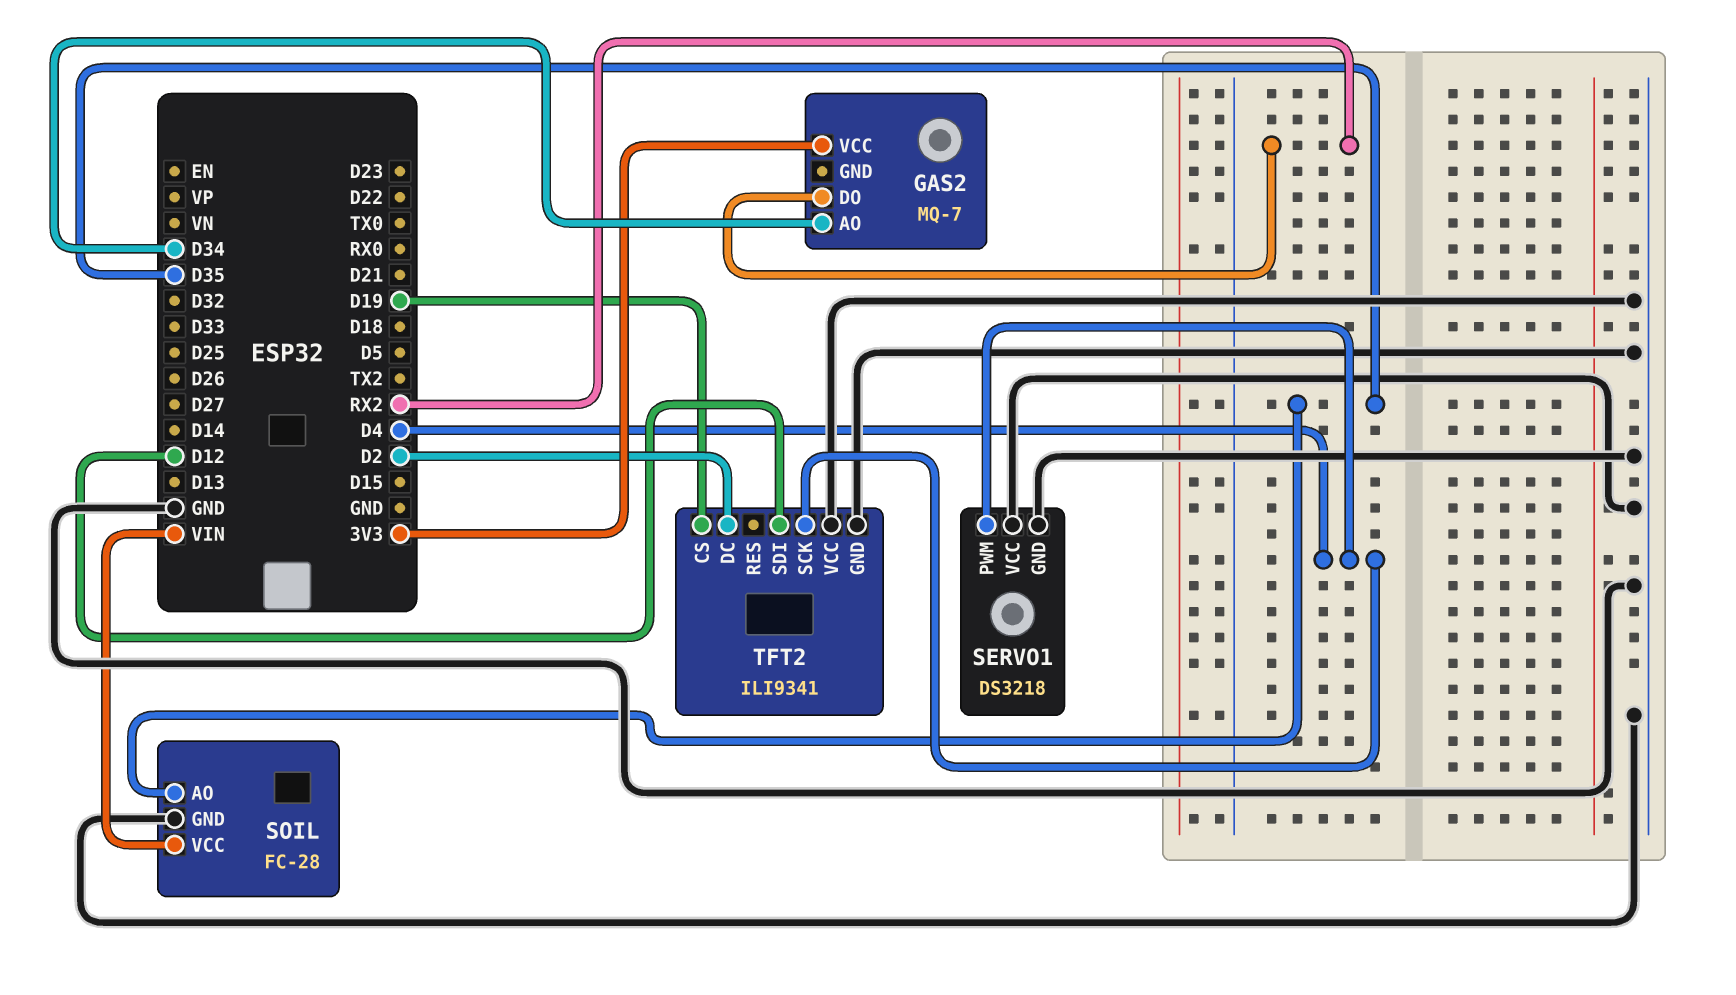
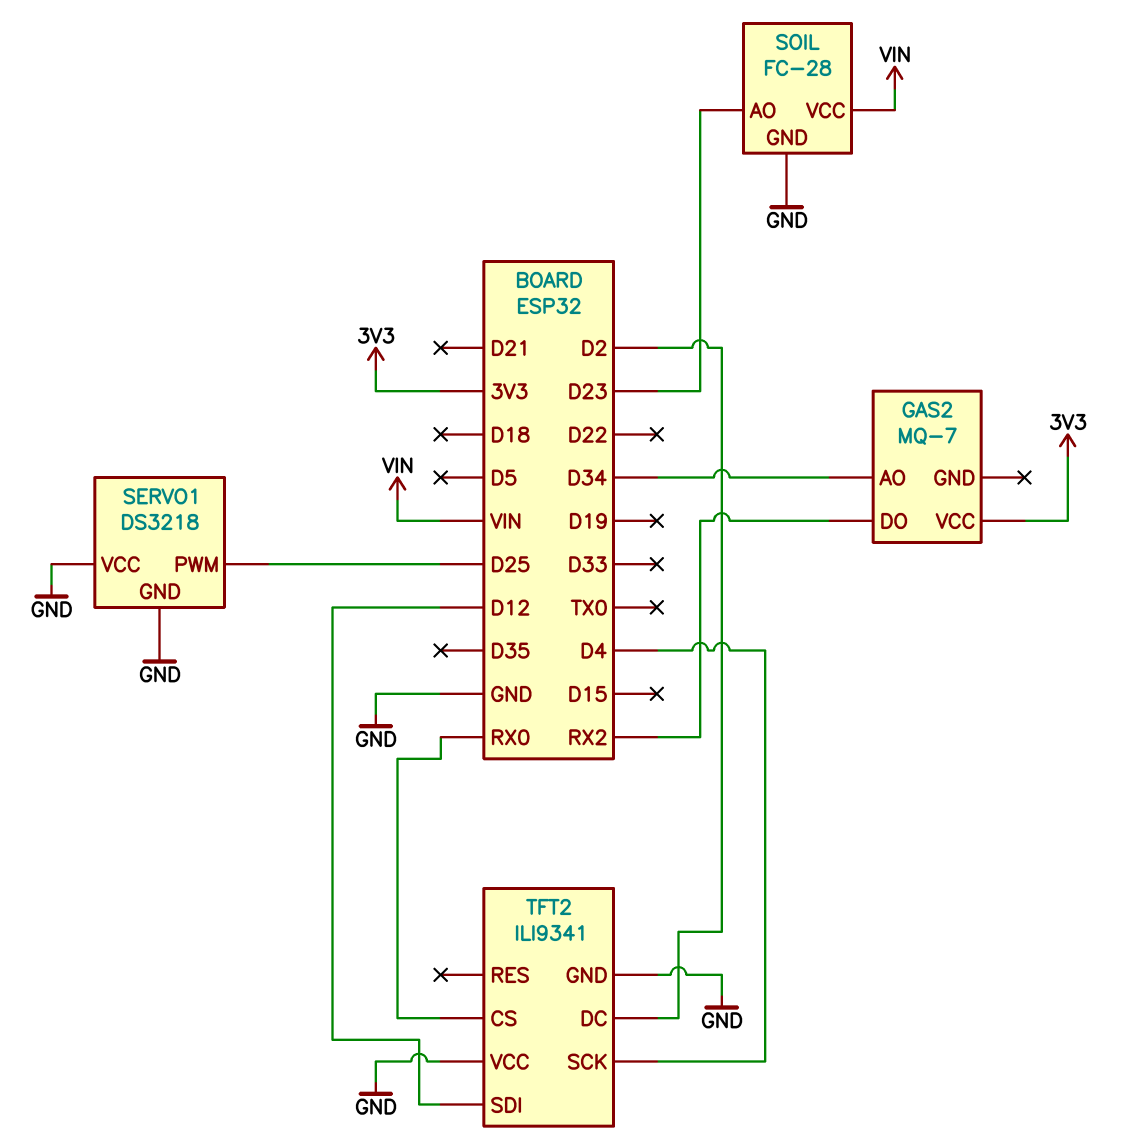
SERVO1 pin PWM: D4 -> D25
SOIL pin AO: D35 -> D23
TFT2 pin CS: D19 -> RX0

